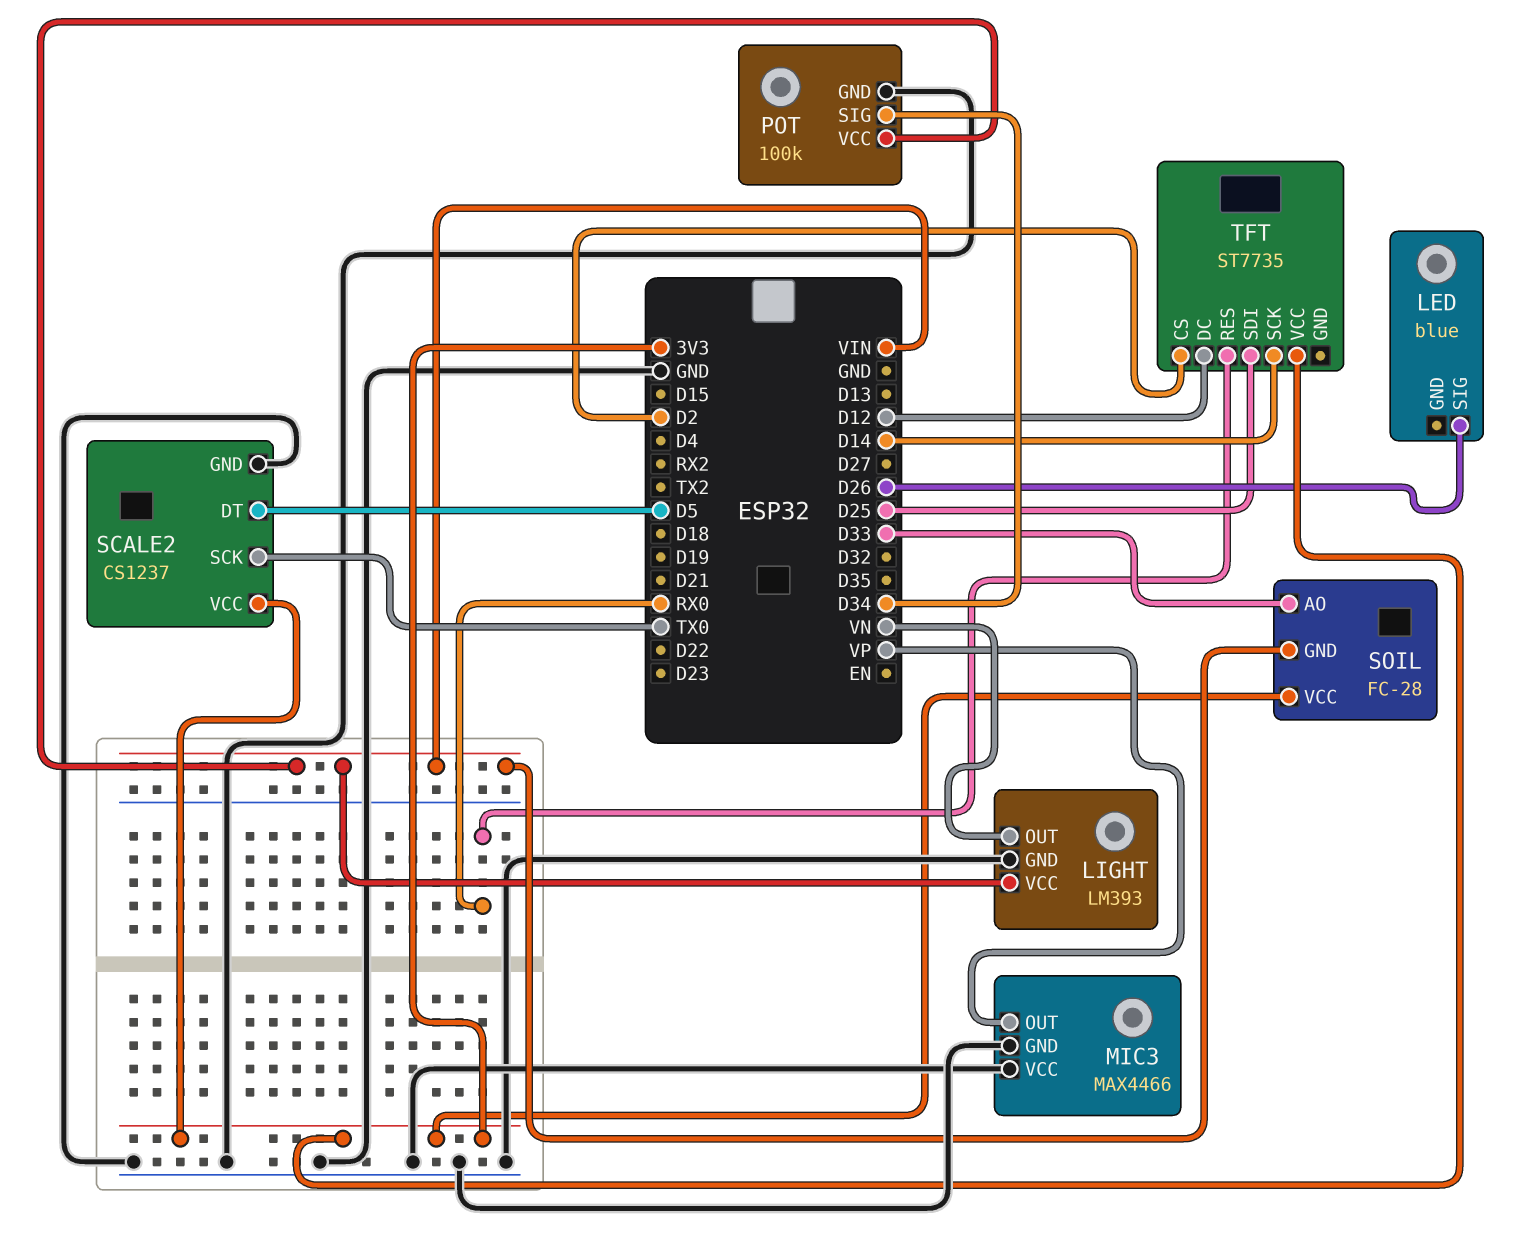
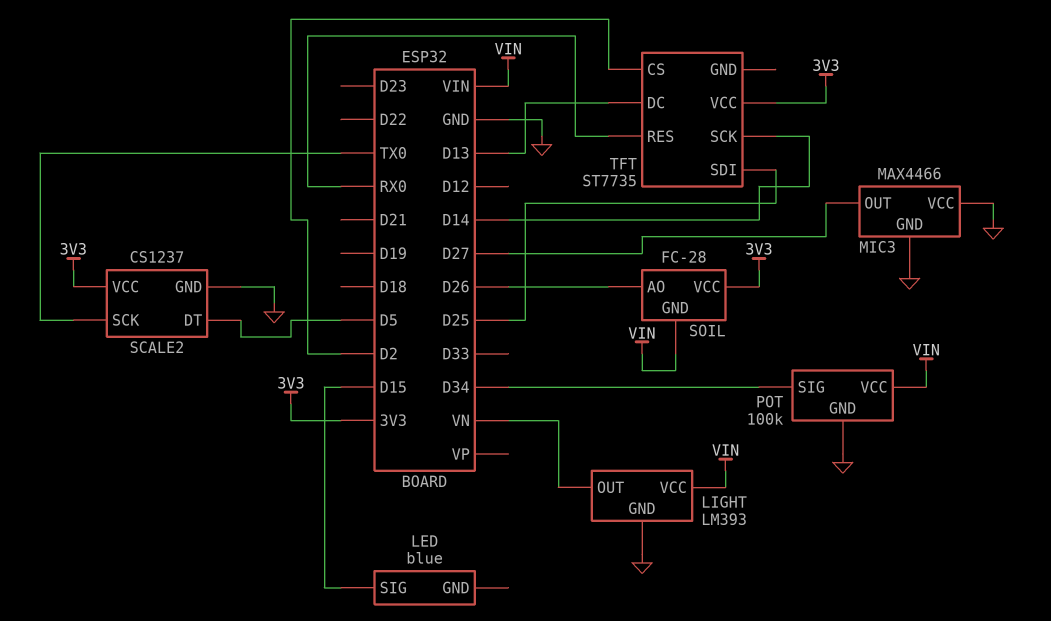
LED pin SIG: D26 -> D15
MIC3 pin OUT: VP -> D27
SOIL pin AO: D33 -> D26
TFT pin DC: D12 -> D13

